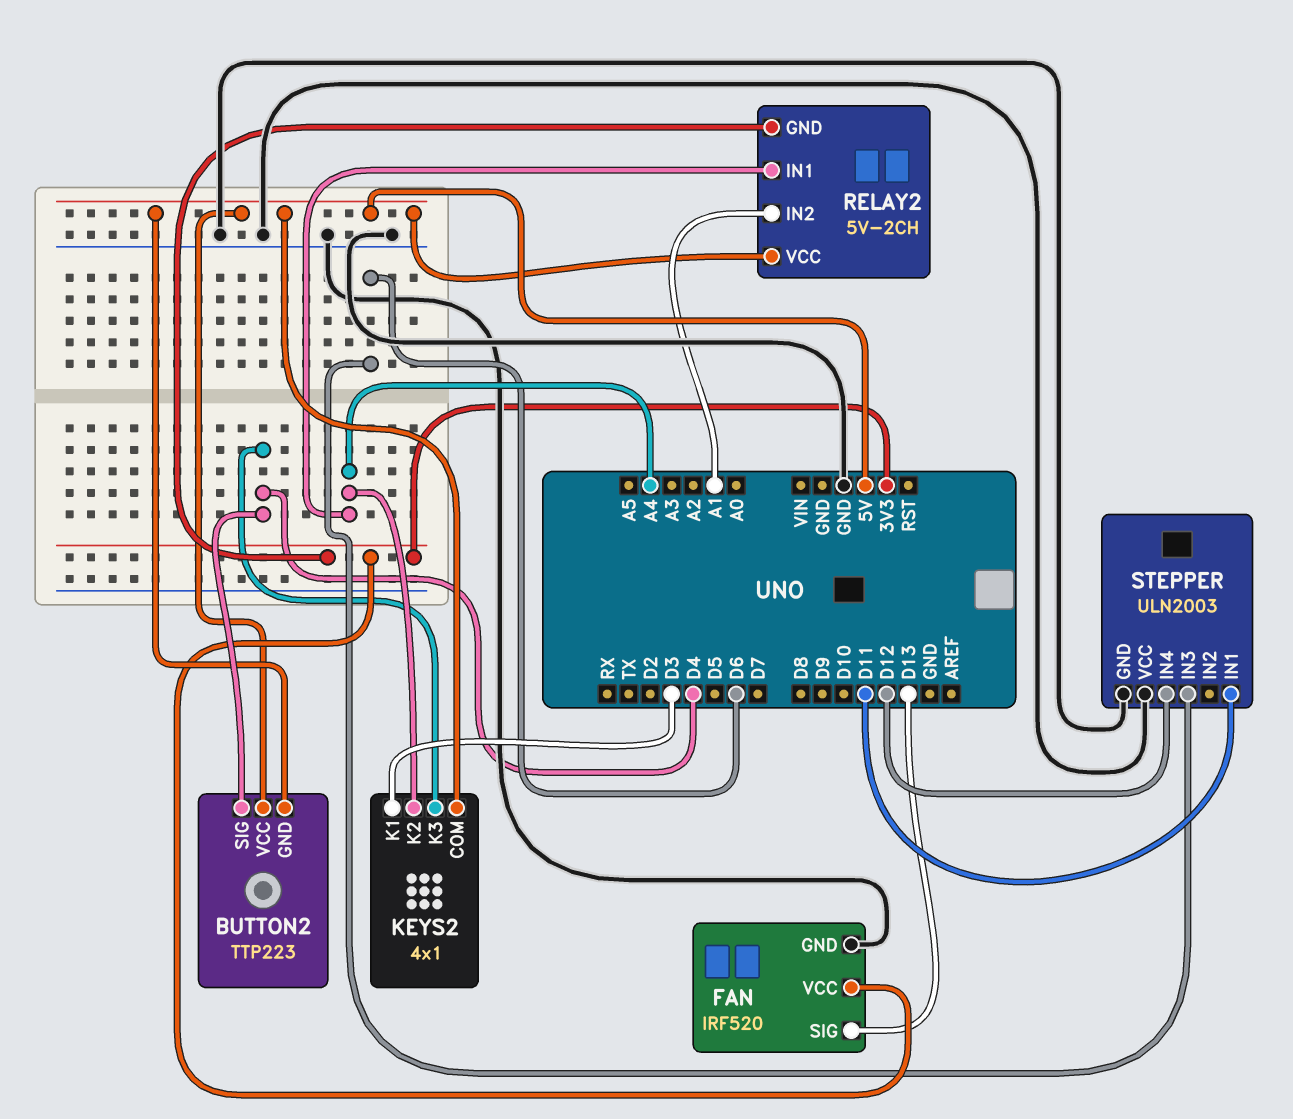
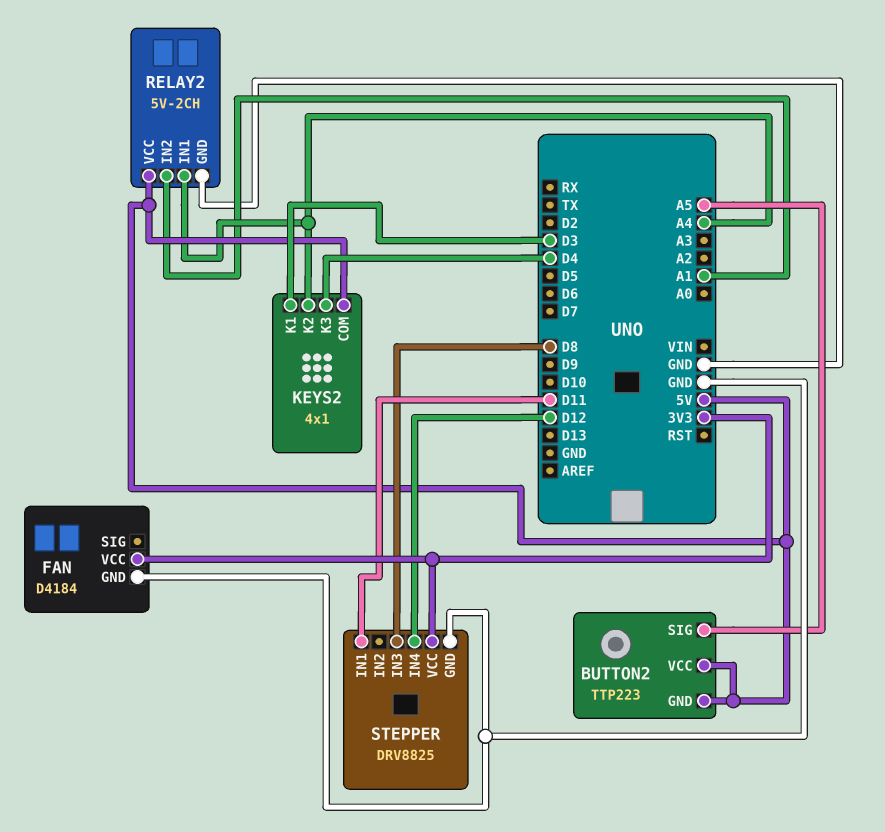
BUTTON2 pin SIG: D4 -> A5
FAN: IRF520 -> D4184
FAN pin SIG: D13 -> none
RELAY2 pin GND: 3V3 -> GND
STEPPER: ULN2003 -> DRV8825
STEPPER pin IN3: D6 -> D8
STEPPER pin VCC: GND -> 3V3

